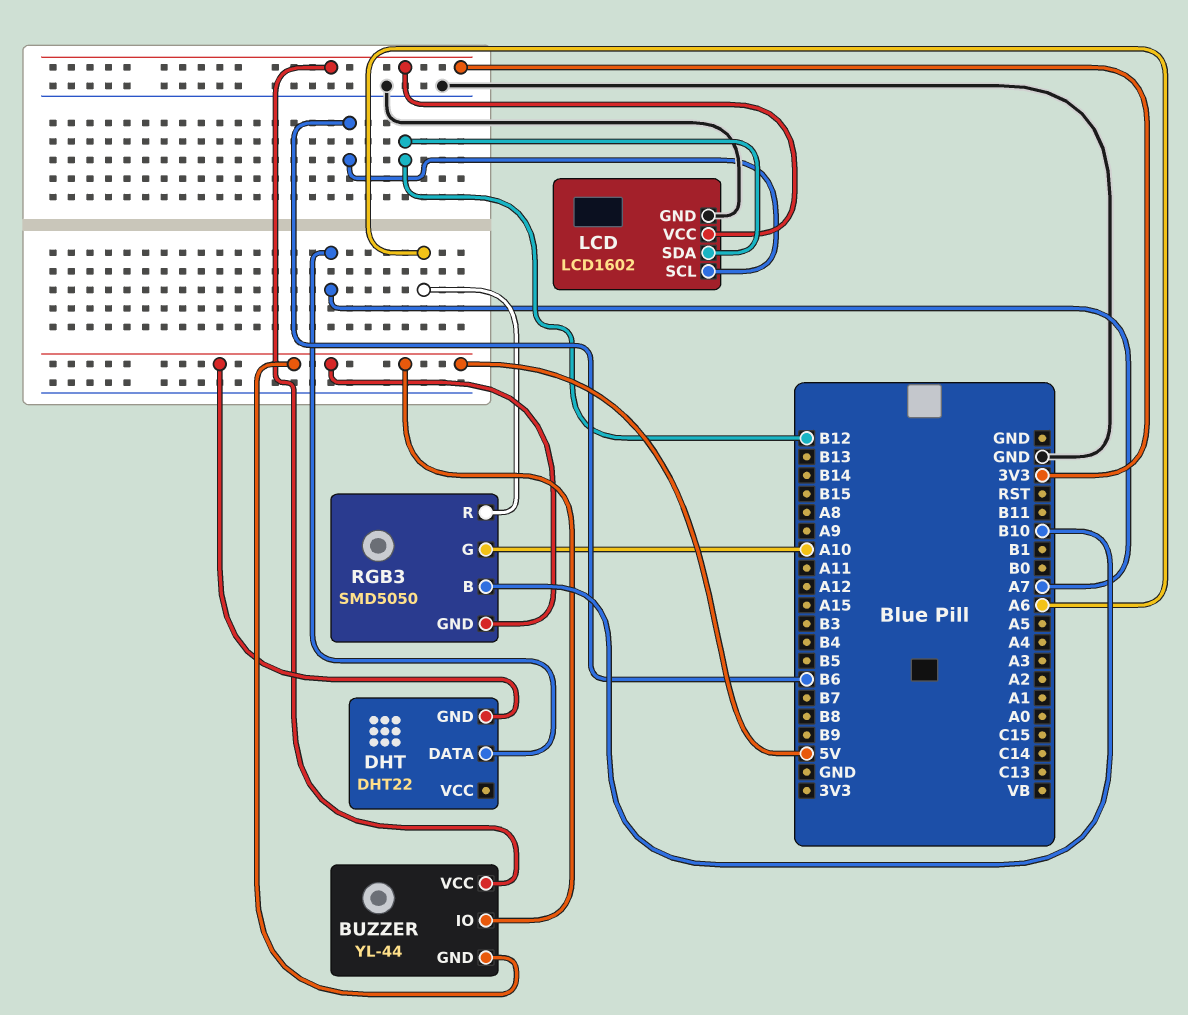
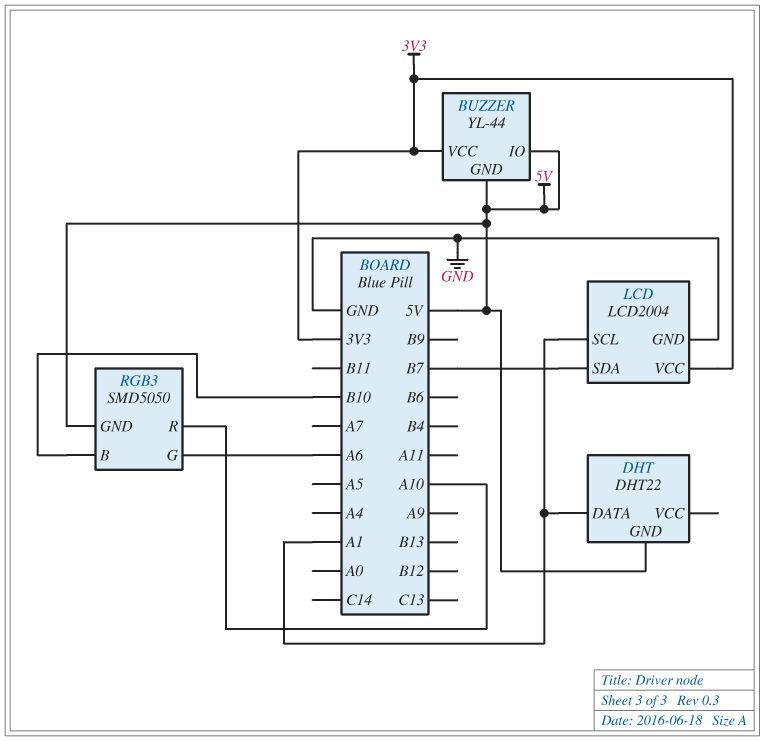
DHT pin DATA: A7 -> A1
LCD: LCD1602 -> LCD2004
LCD pin SCL: B6 -> A1
LCD pin SDA: B12 -> B7
RGB3 pin G: A10 -> A6
RGB3 pin R: A6 -> A10

